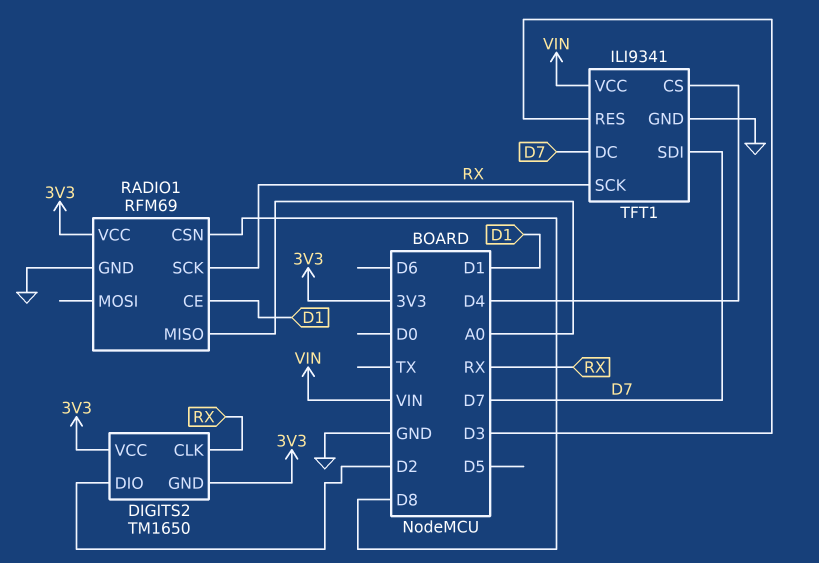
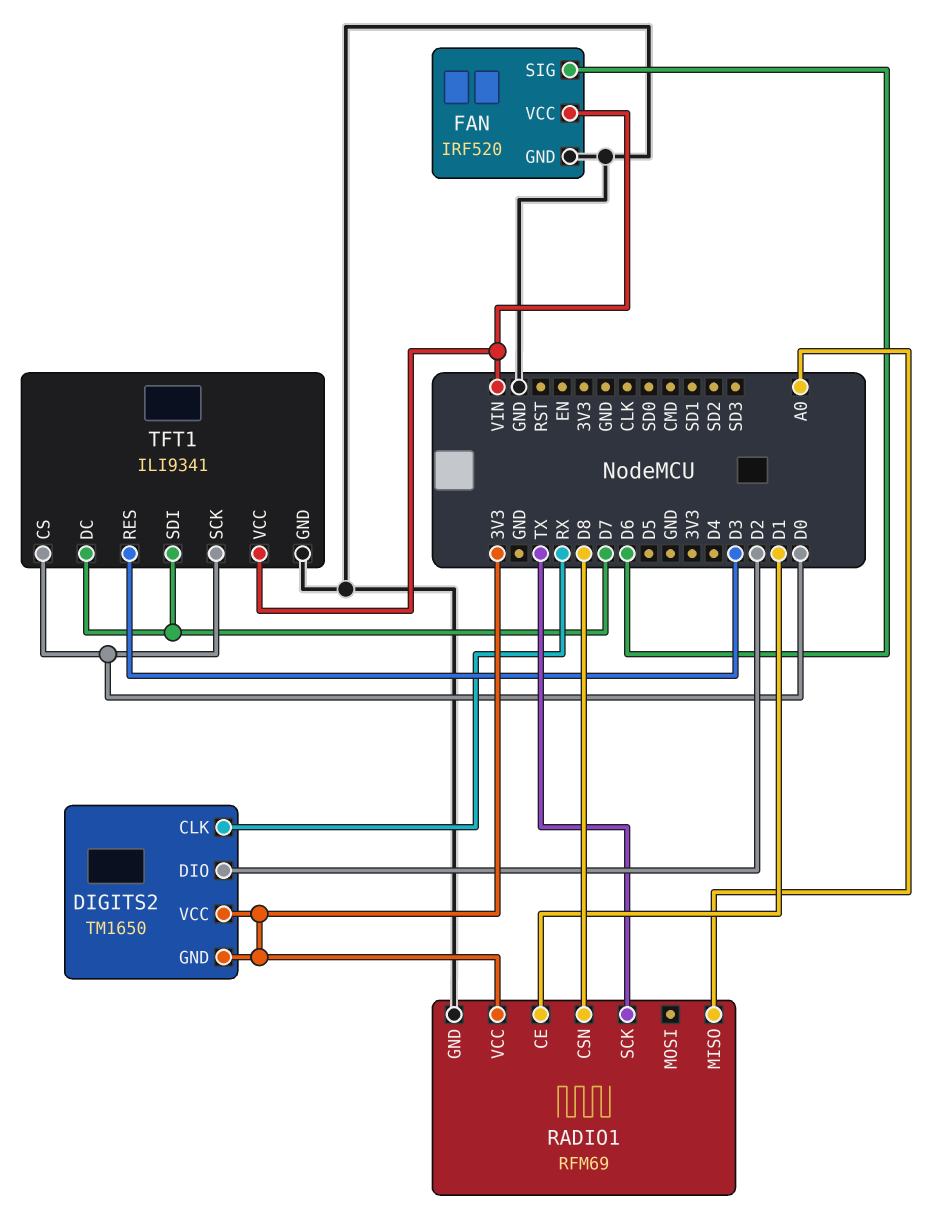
FAN: none -> IRF520
FAN pin GND: none -> GND
FAN pin SIG: none -> D6
FAN pin VCC: none -> VIN
RADIO1 pin SCK: RX -> TX
TFT1 pin CS: D4 -> D0
TFT1 pin SCK: RX -> D0

